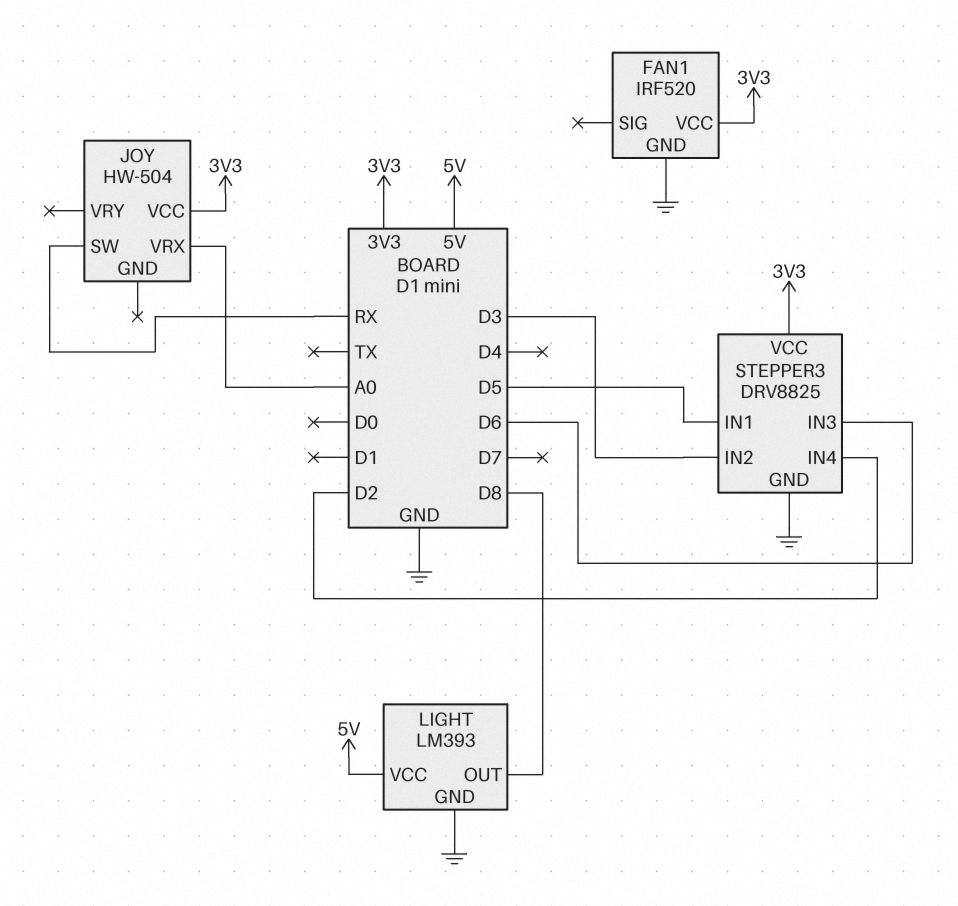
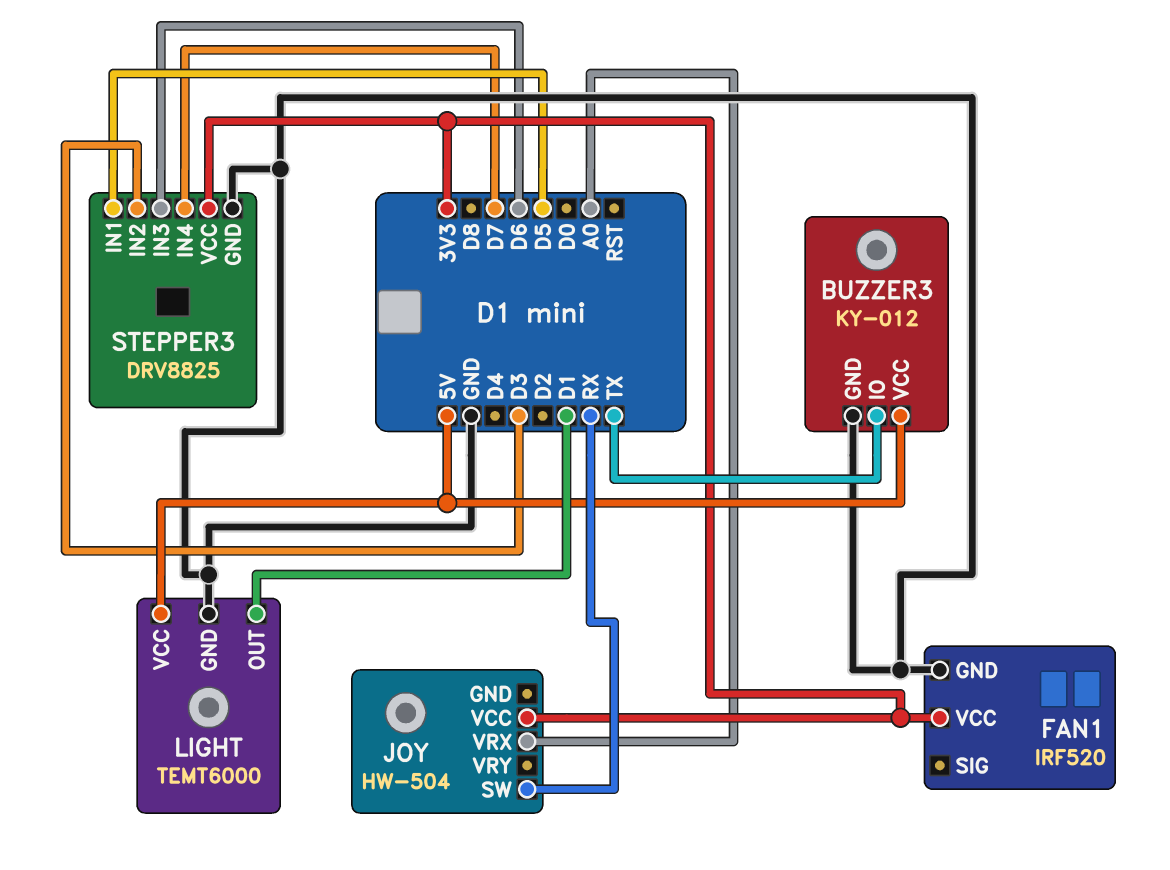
BUZZER3: none -> KY-012
BUZZER3 pin GND: none -> GND
BUZZER3 pin IO: none -> TX
BUZZER3 pin VCC: none -> 5V
LIGHT: LM393 -> TEMT6000
LIGHT pin OUT: D8 -> D1
STEPPER3 pin IN4: D2 -> D7

